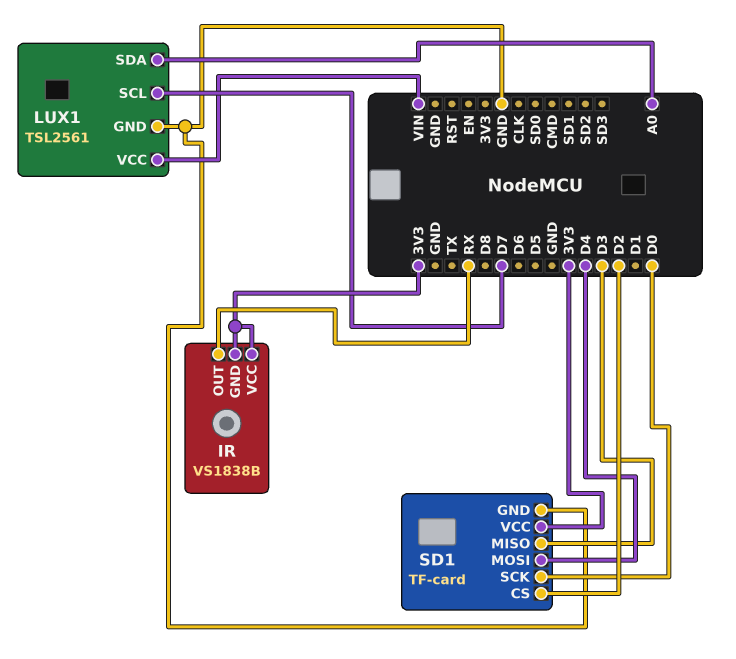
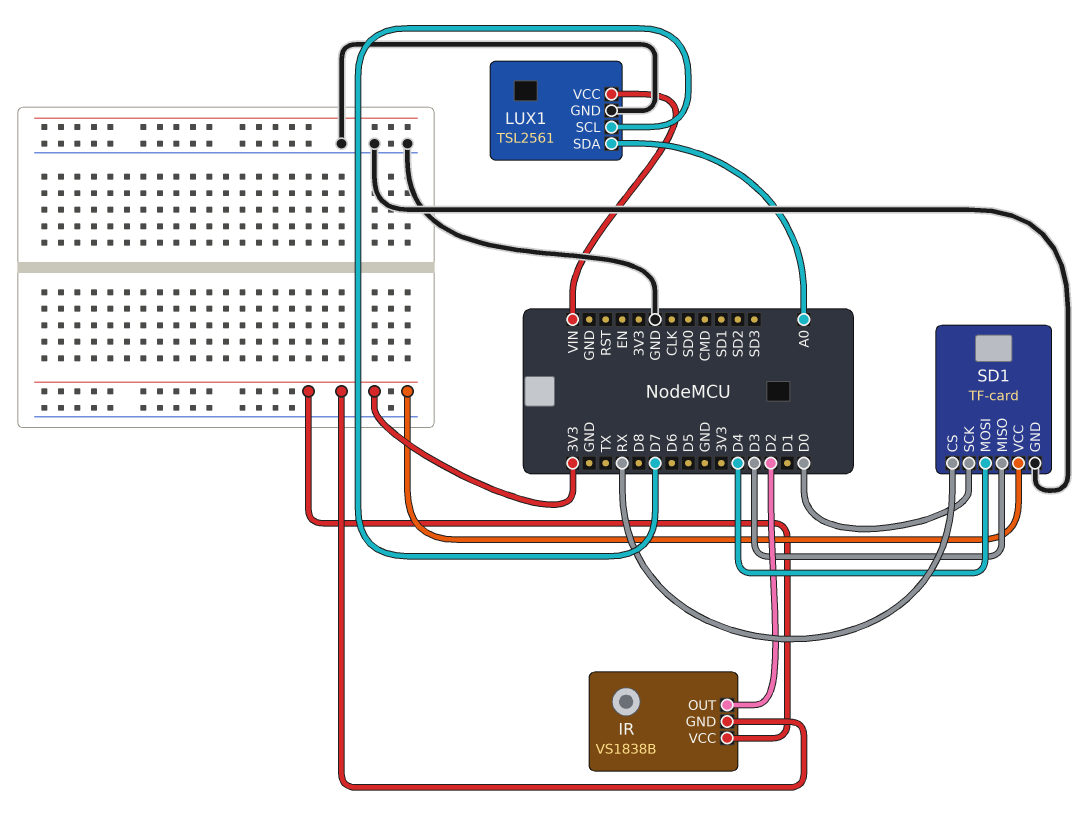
IR pin OUT: RX -> D2
SD1 pin CS: D2 -> RX

